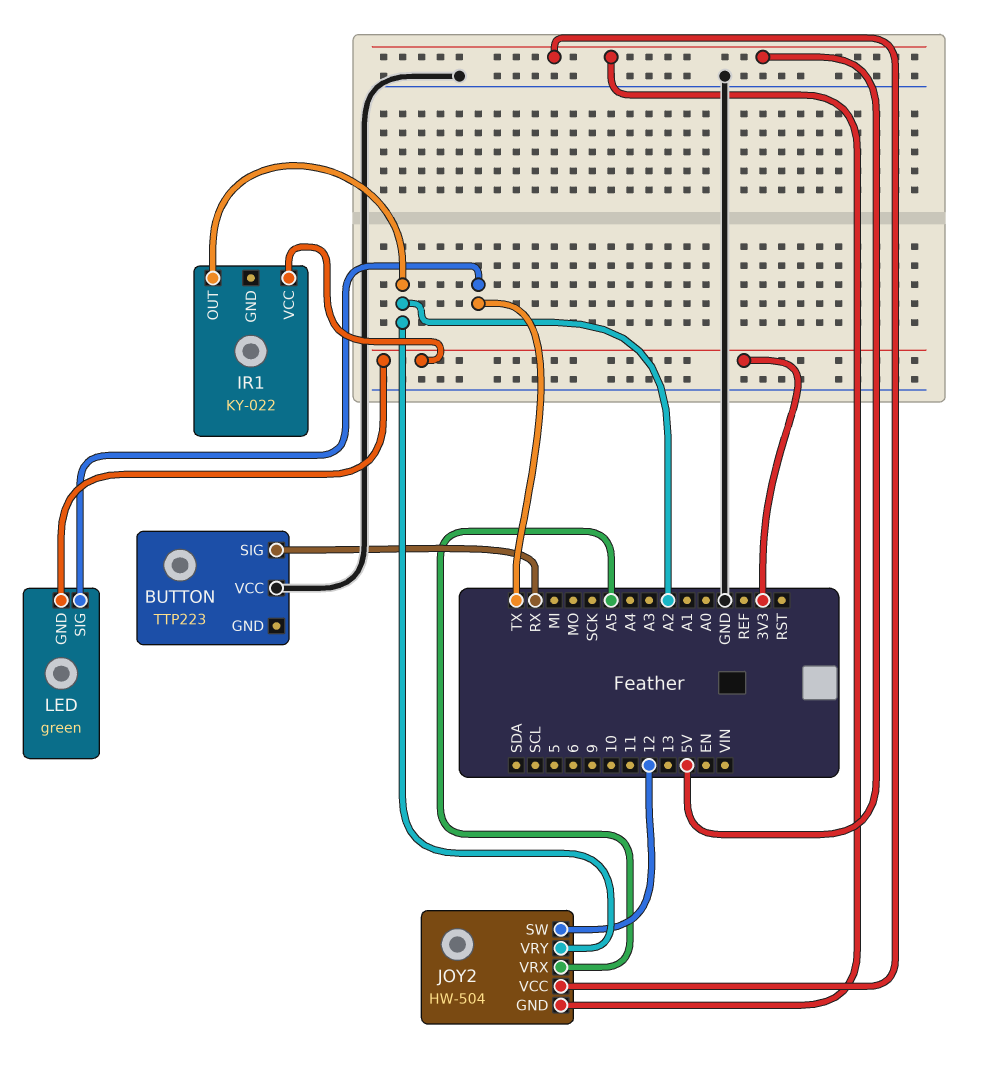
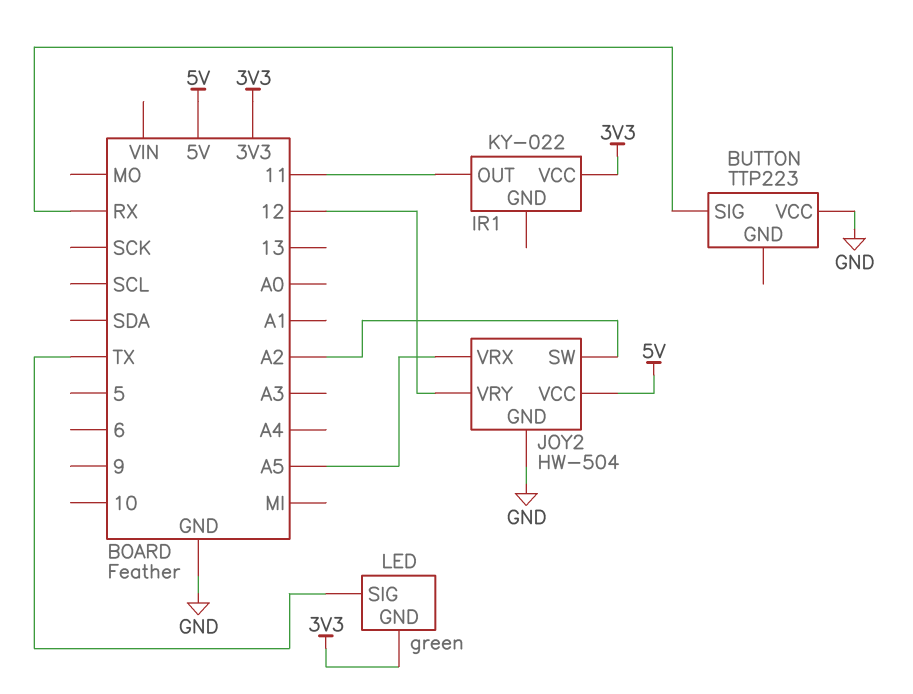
IR1 pin OUT: A2 -> 11
JOY2 pin GND: 5V -> GND
JOY2 pin SW: 12 -> A2
JOY2 pin VRY: A2 -> 12

